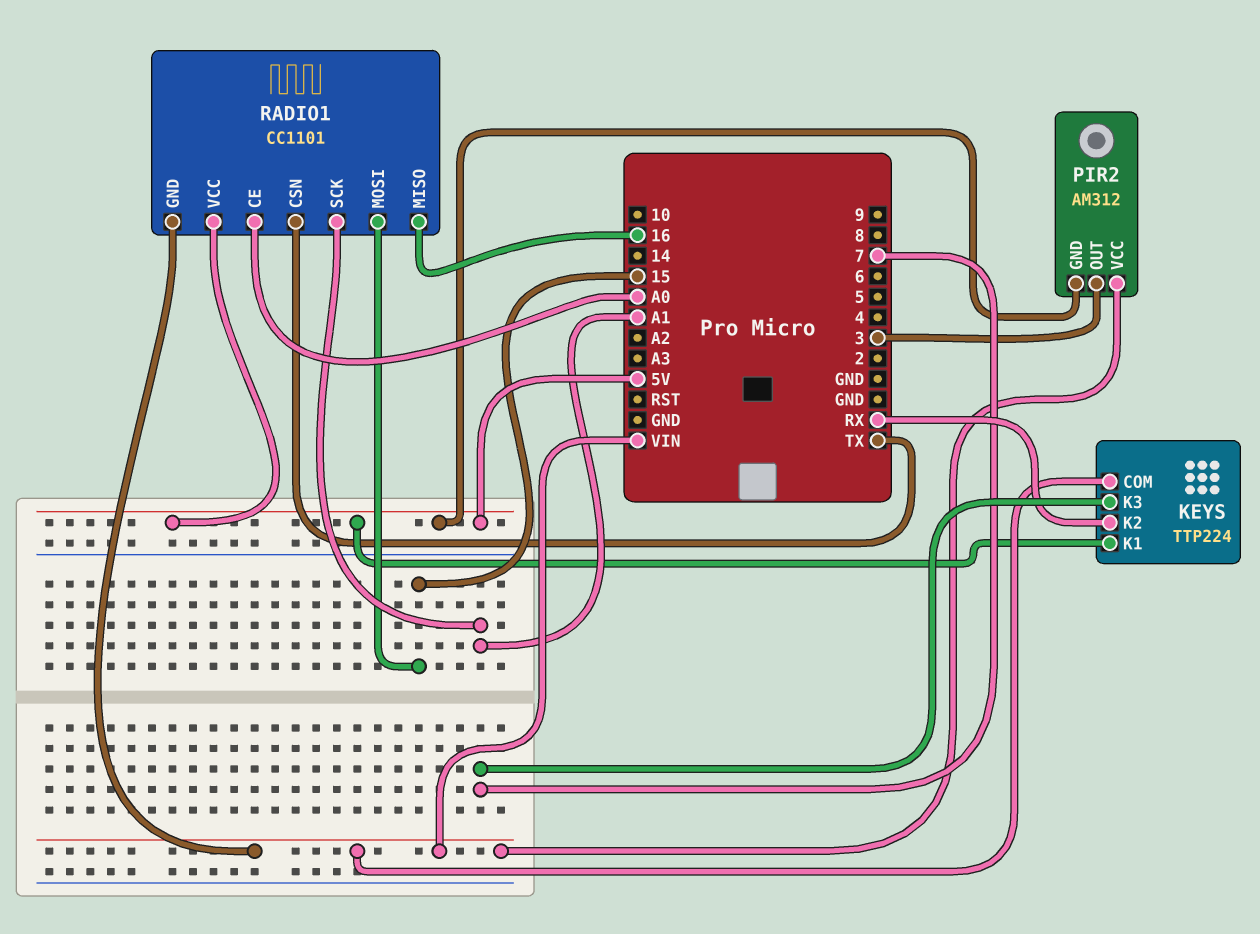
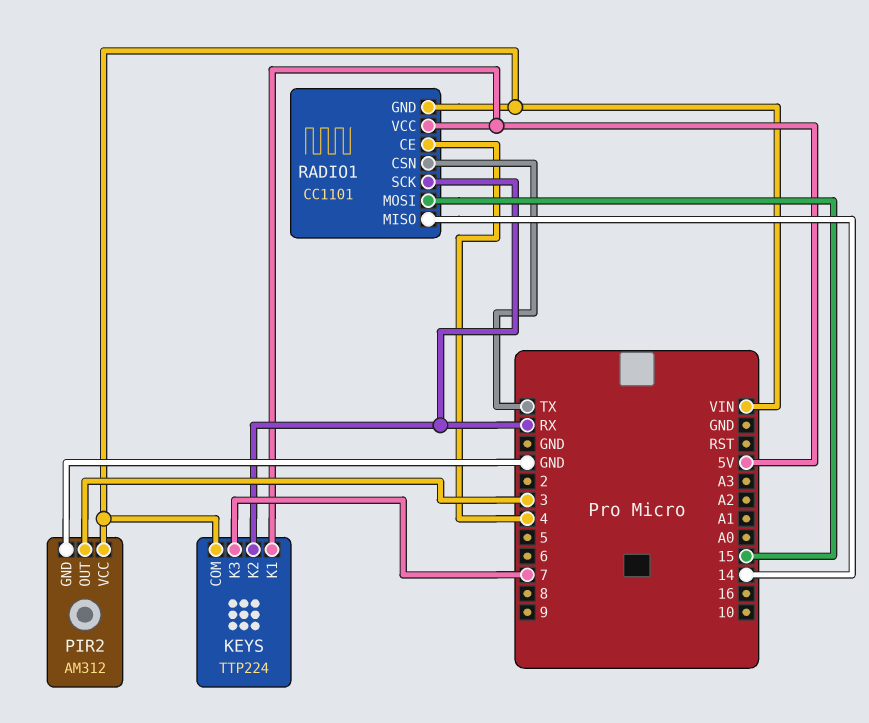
PIR2 pin GND: 5V -> GND
RADIO1 pin CE: A0 -> 4
RADIO1 pin MISO: 16 -> 14
RADIO1 pin SCK: A1 -> RX

